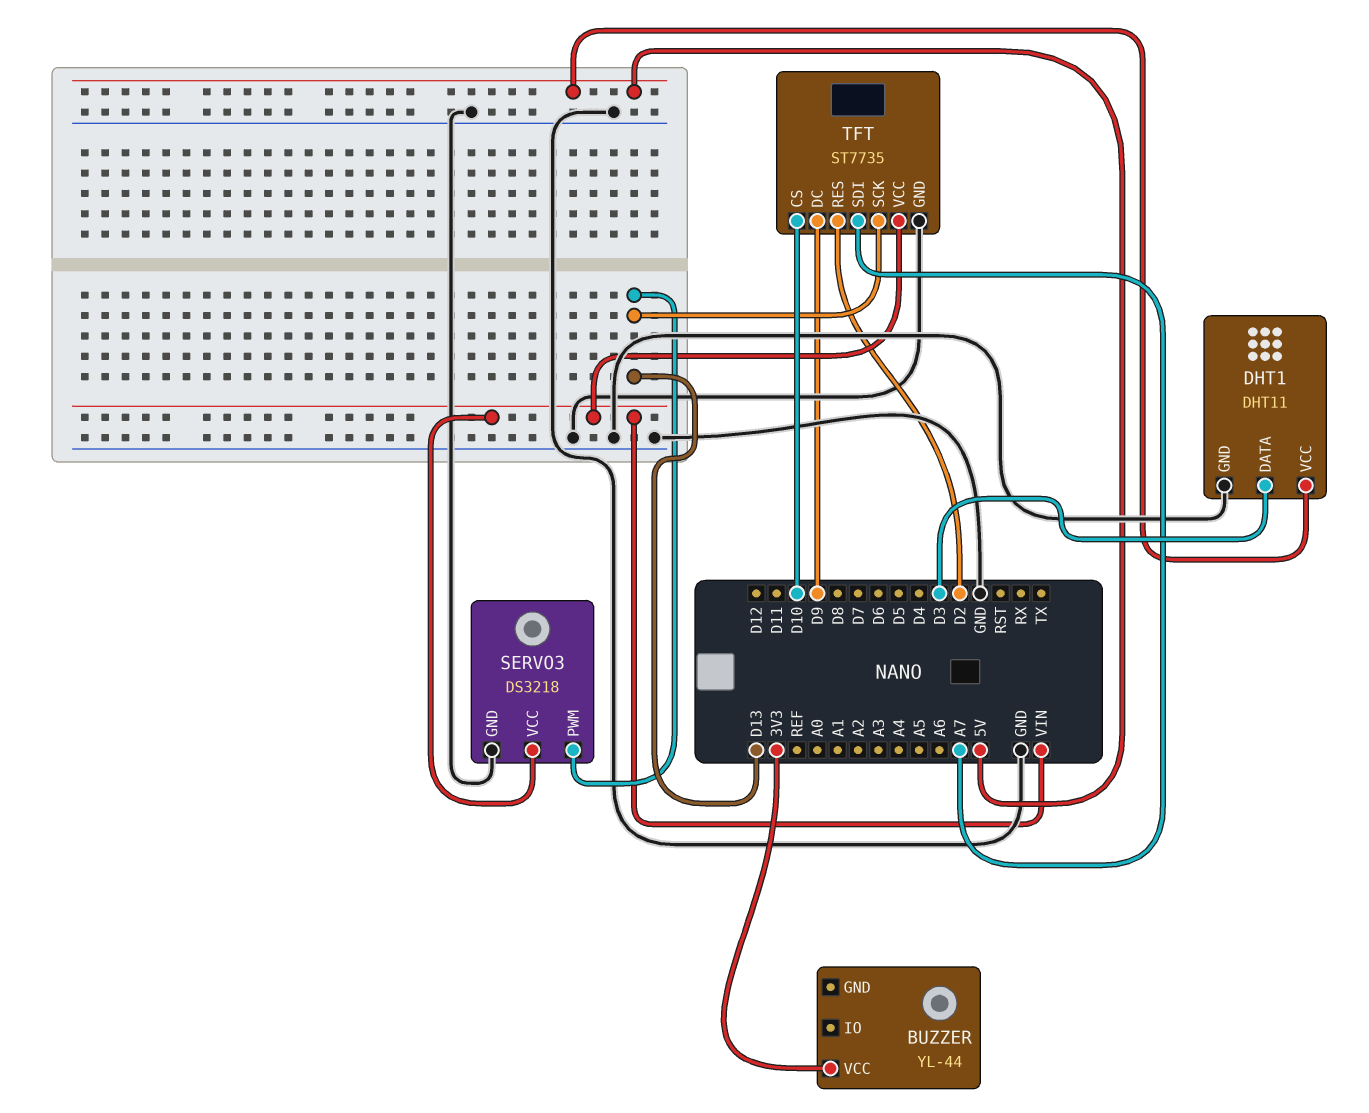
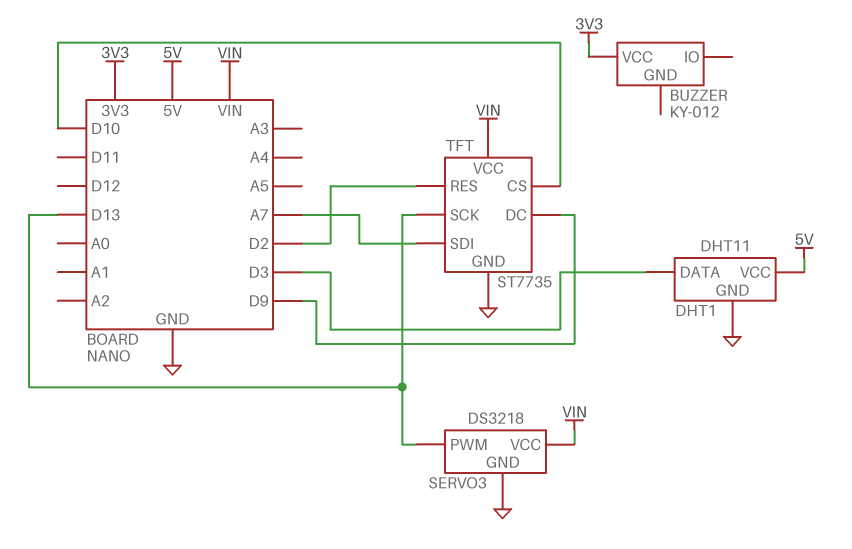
BUZZER: YL-44 -> KY-012

